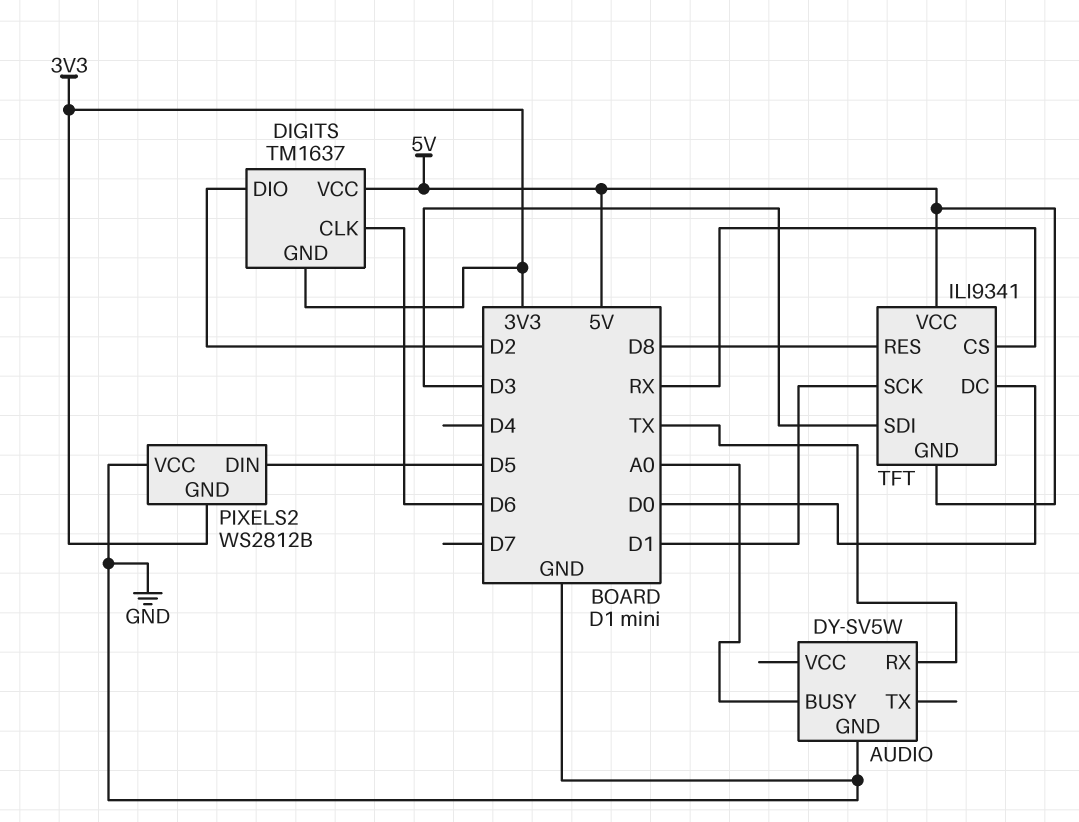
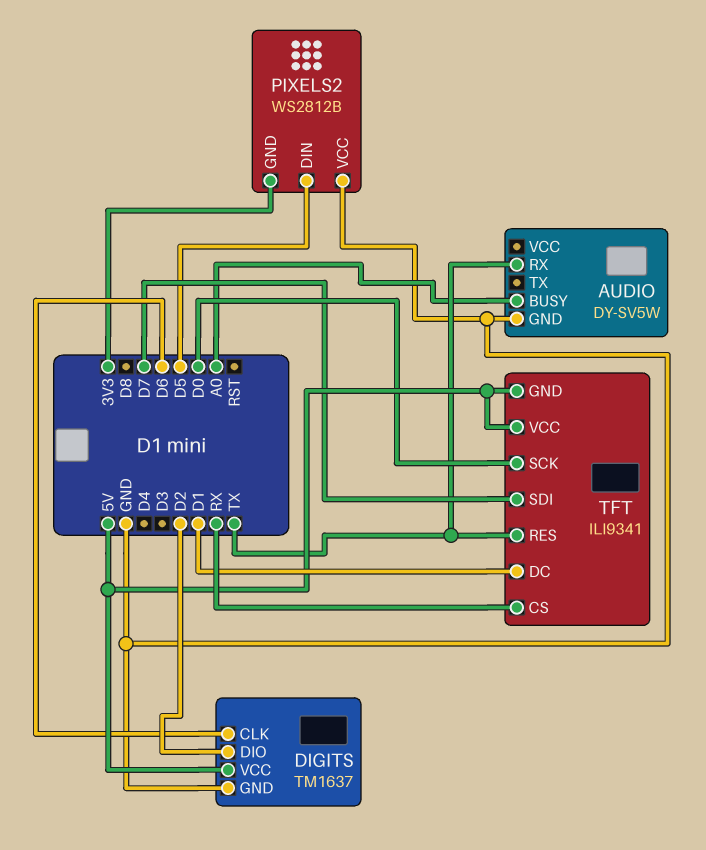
DIGITS pin GND: 3V3 -> GND
TFT pin DC: D0 -> D1
TFT pin RES: D8 -> TX
TFT pin SCK: D1 -> D0
TFT pin SDI: D3 -> D7

